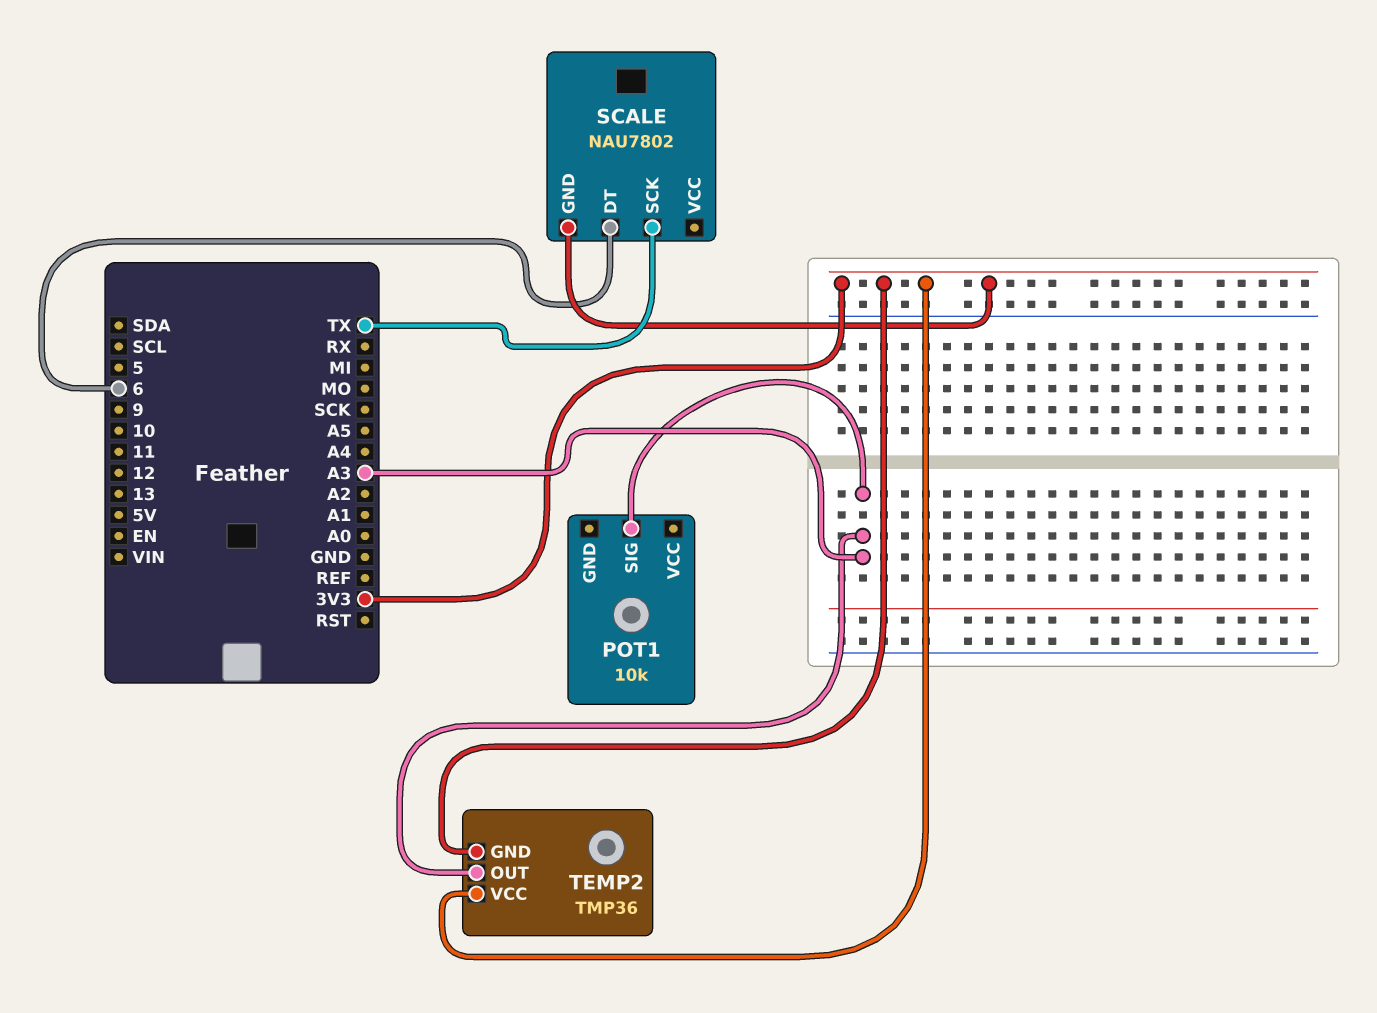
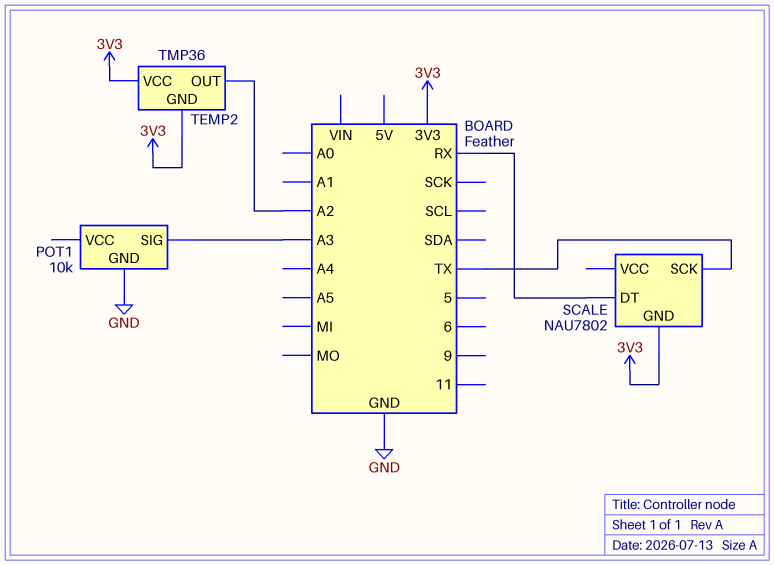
POT1 pin GND: none -> GND
SCALE pin DT: 6 -> RX
TEMP2 pin OUT: A3 -> A2

